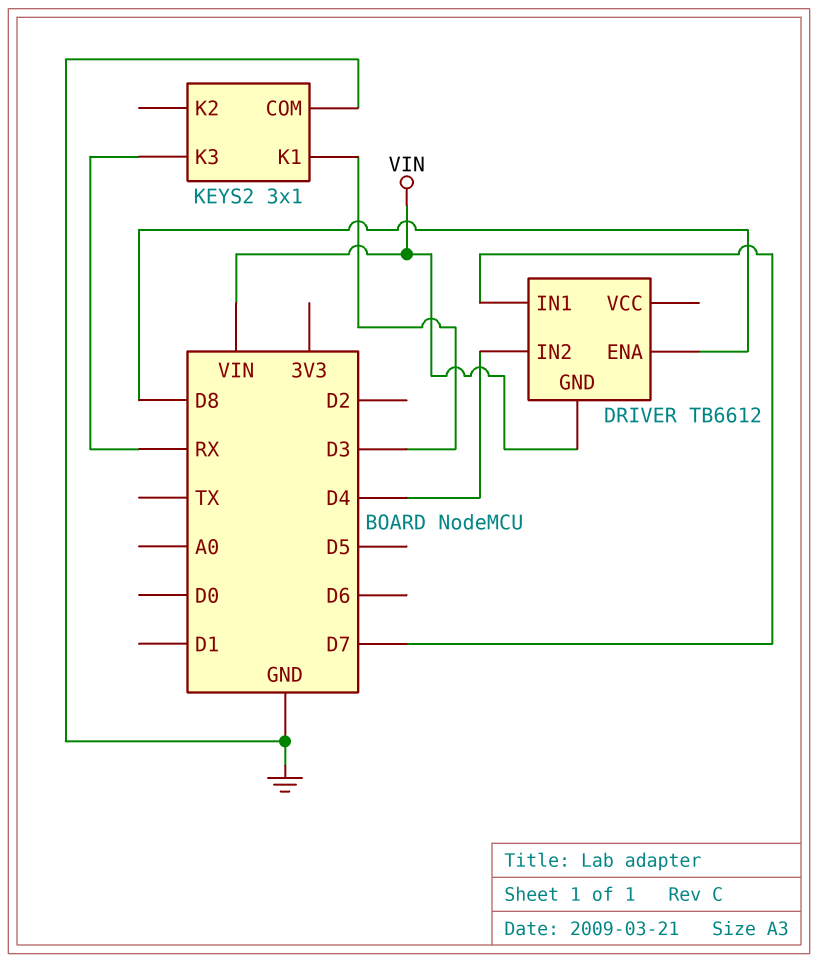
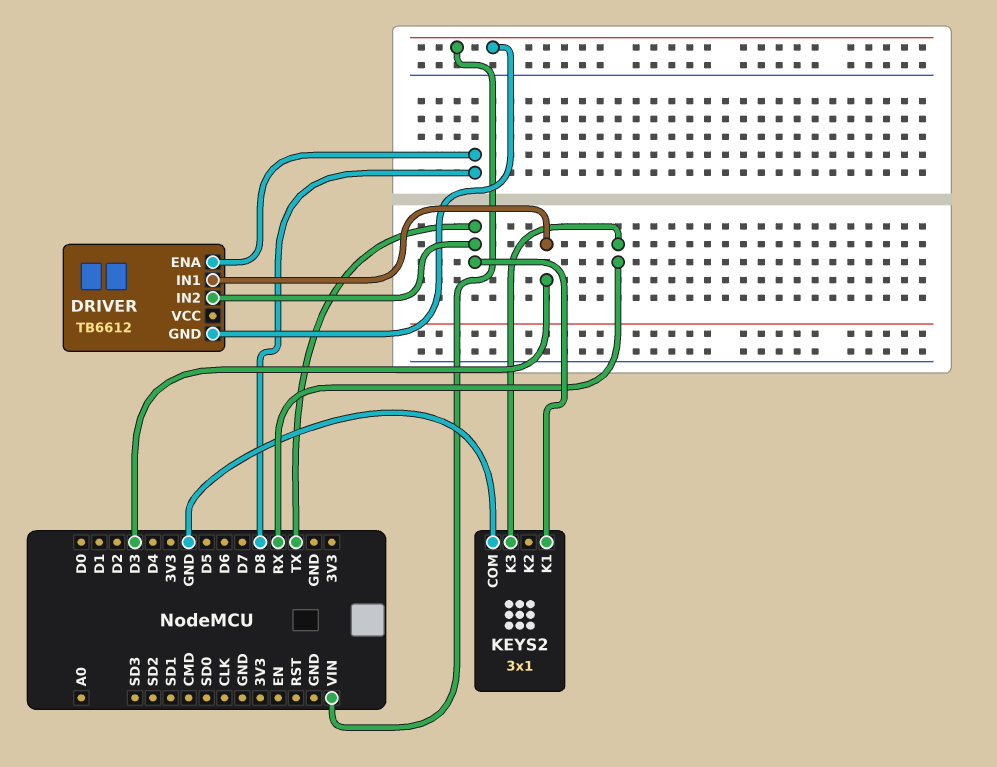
DRIVER pin IN1: D7 -> D3
DRIVER pin IN2: D4 -> TX
KEYS2 pin K1: D3 -> TX

